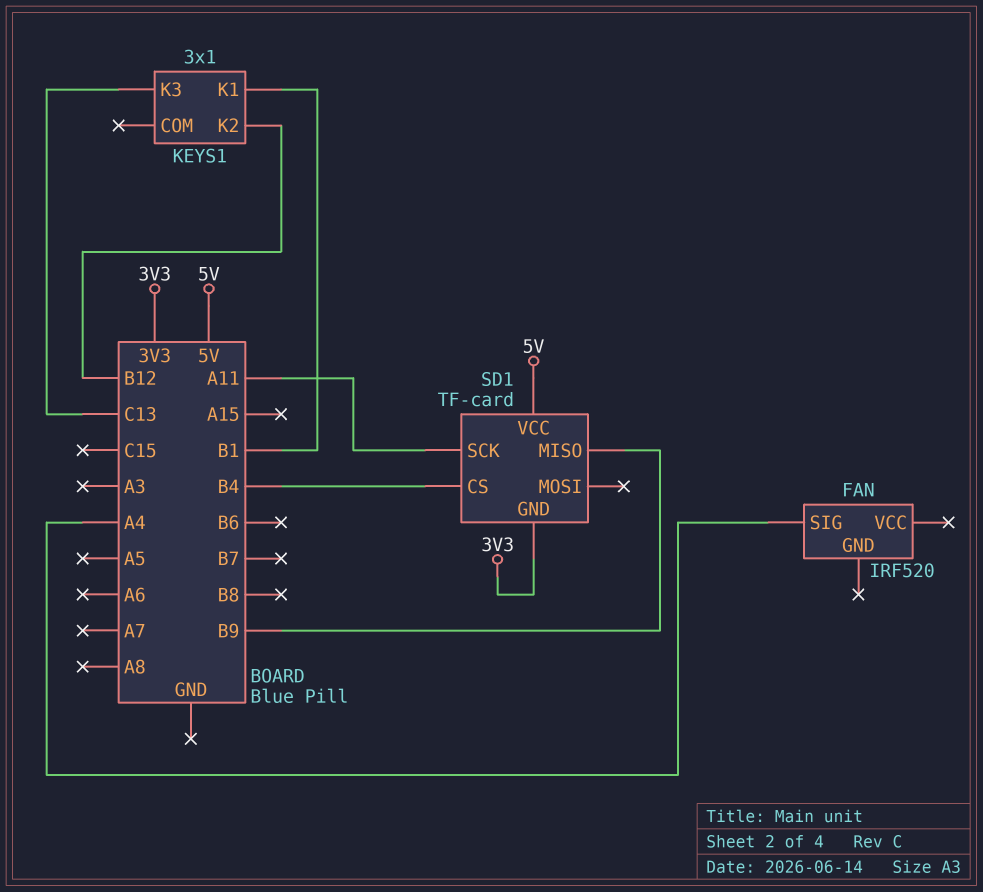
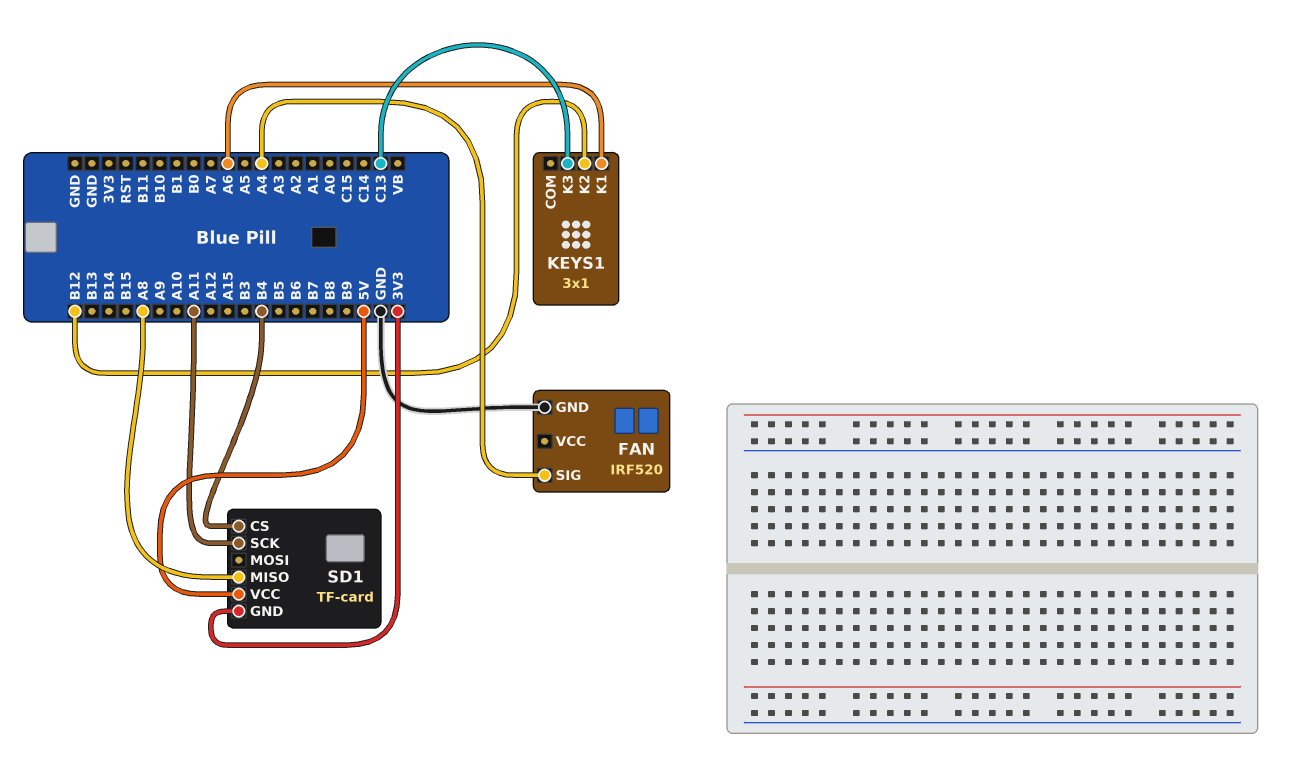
FAN pin GND: none -> GND
KEYS1 pin K1: B1 -> A6
SD1 pin MISO: B9 -> A8

